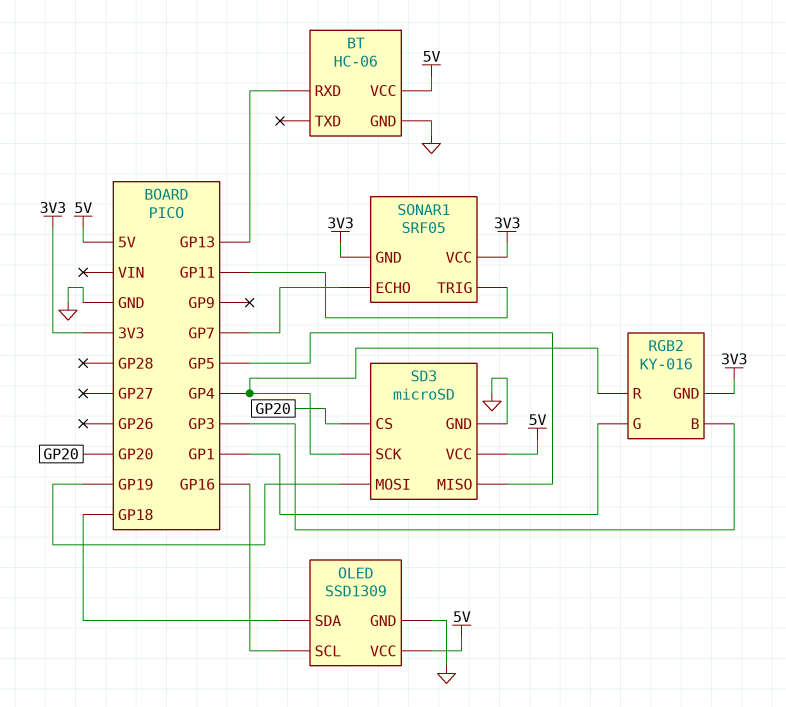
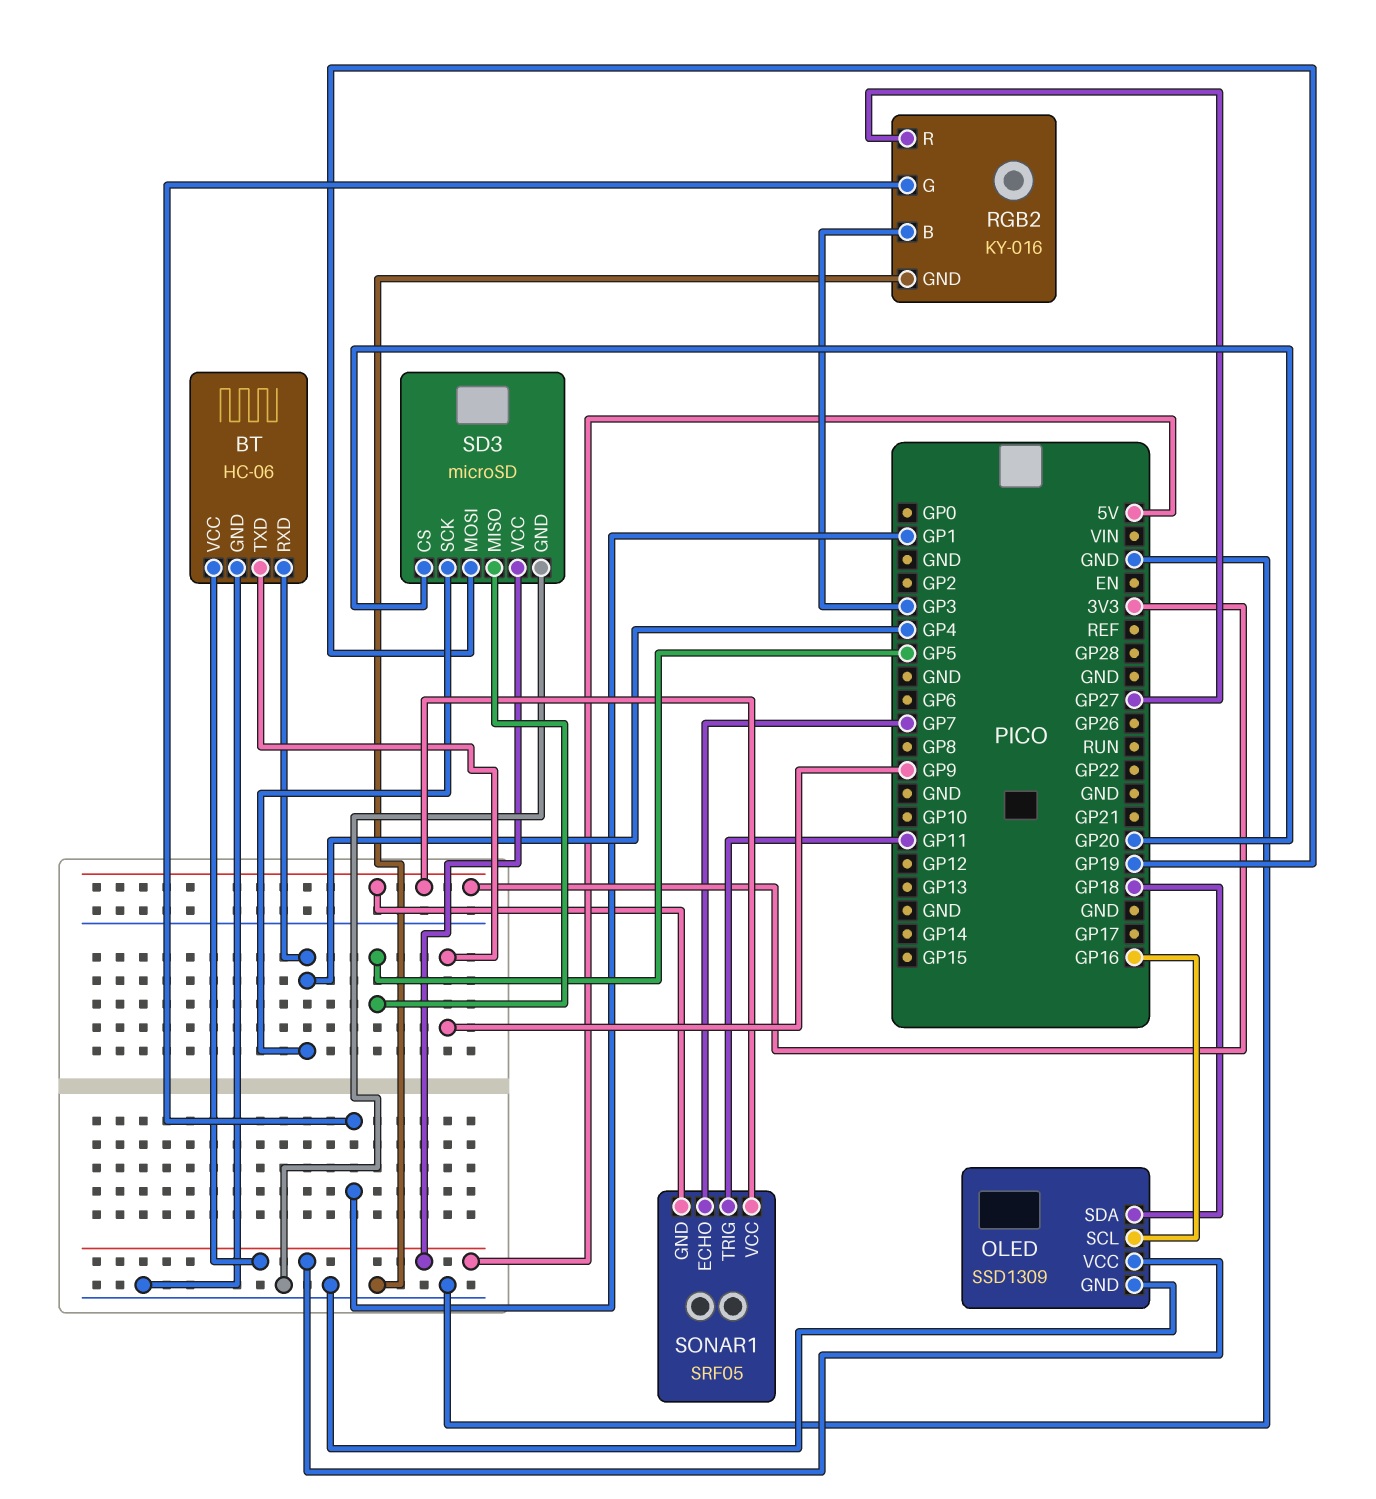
BT pin RXD: GP13 -> GP4
BT pin TXD: none -> GP9
RGB2 pin GND: 3V3 -> GND
RGB2 pin R: GP4 -> GP27

